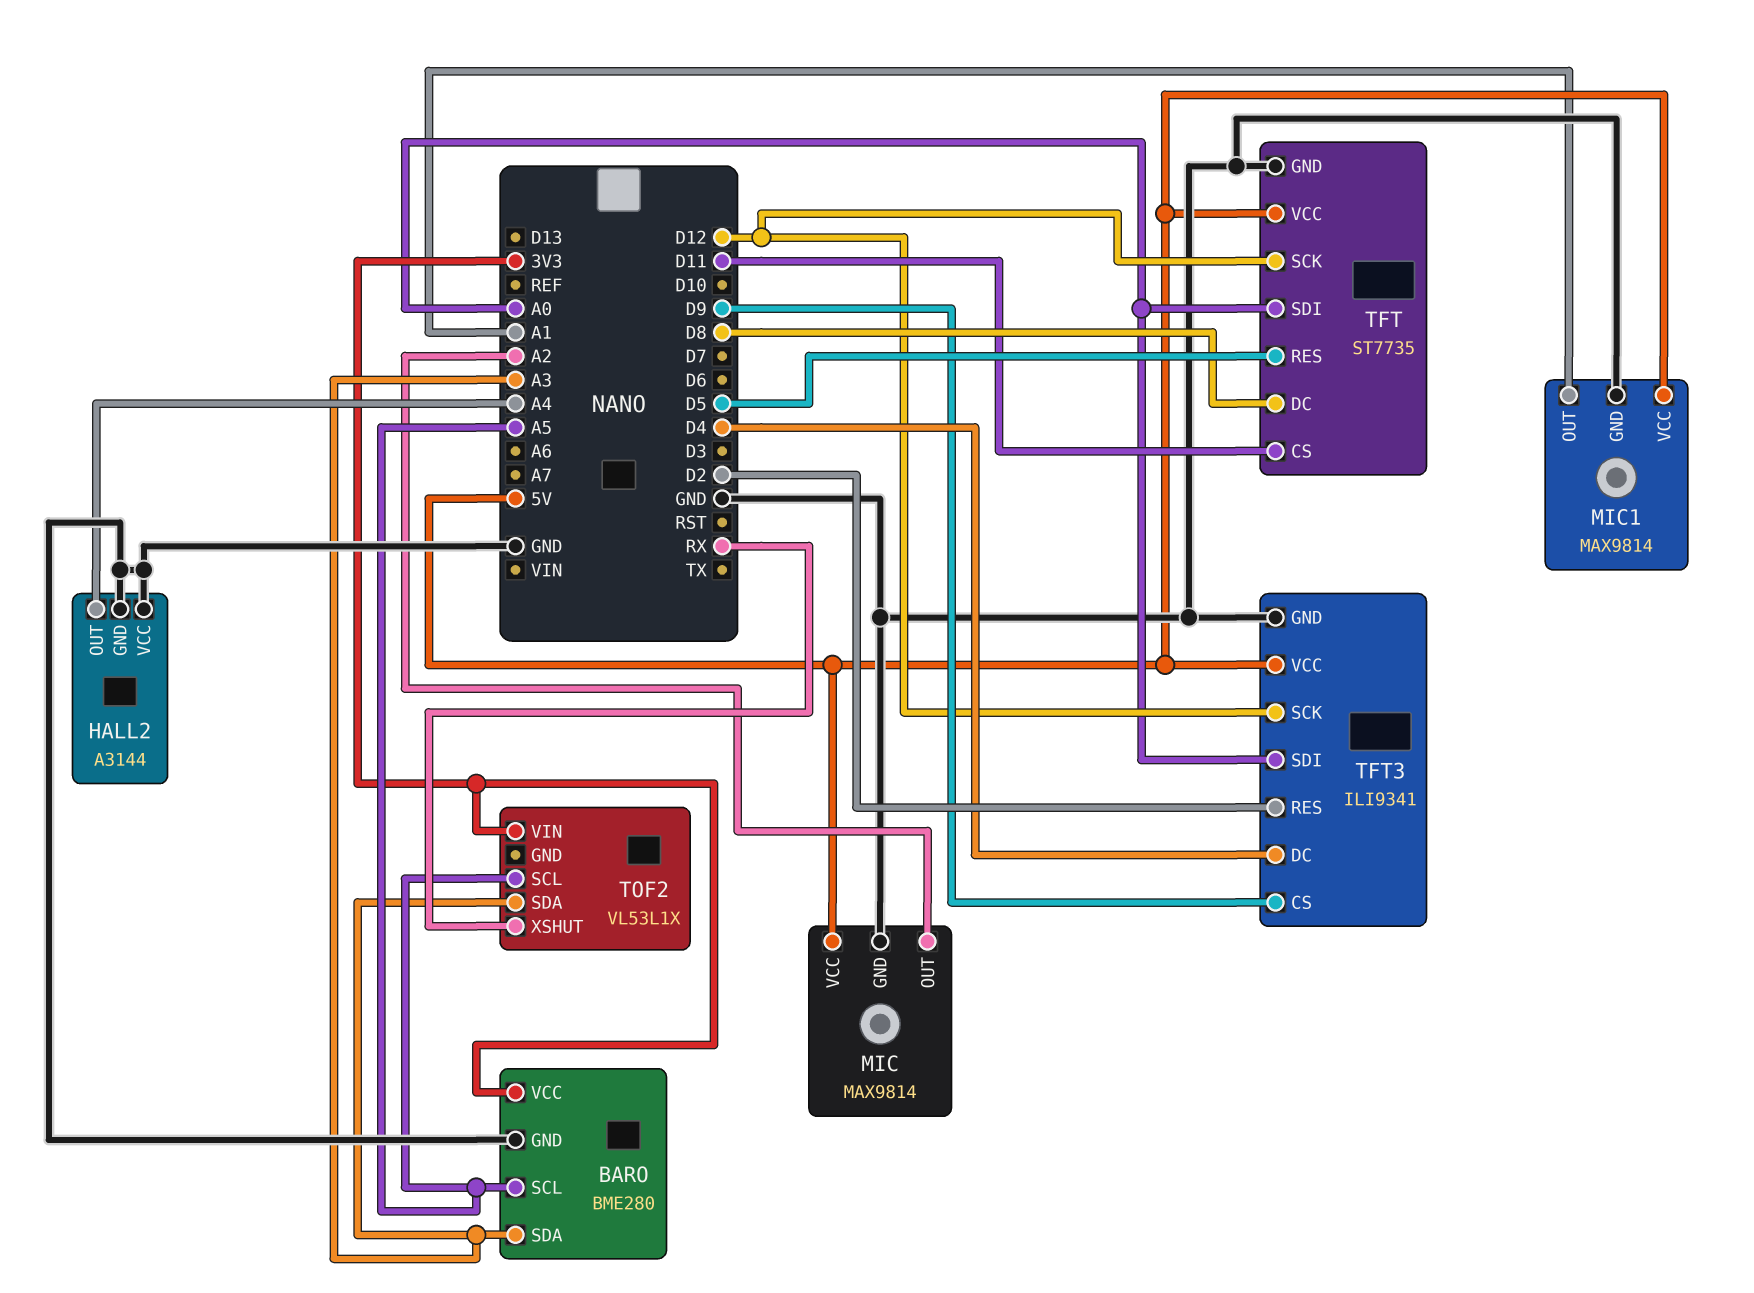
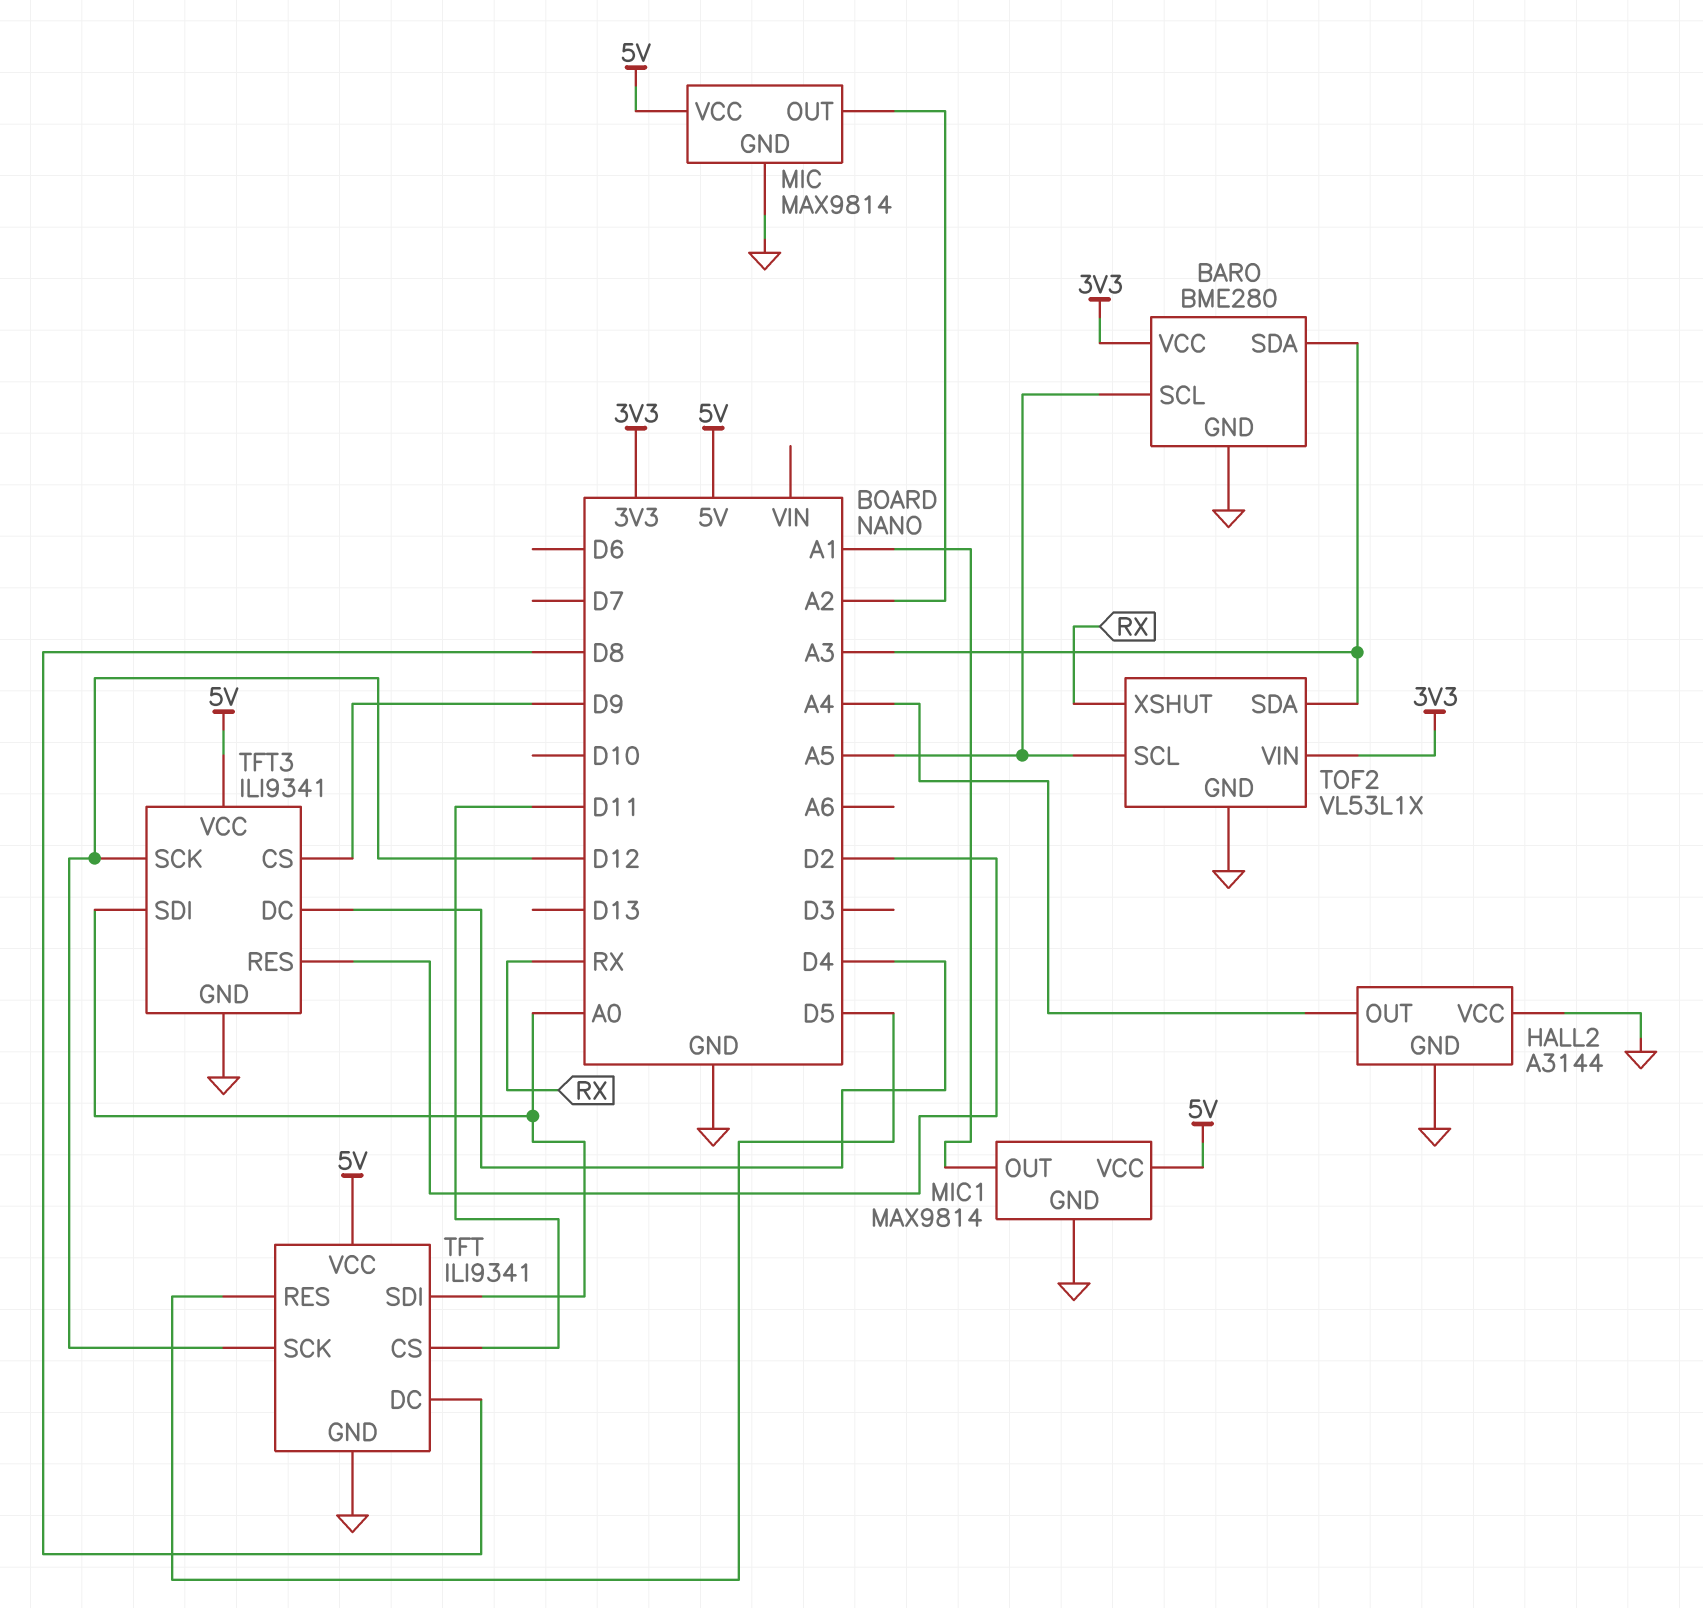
TFT: ST7735 -> ILI9341
TOF2 pin GND: none -> GND

